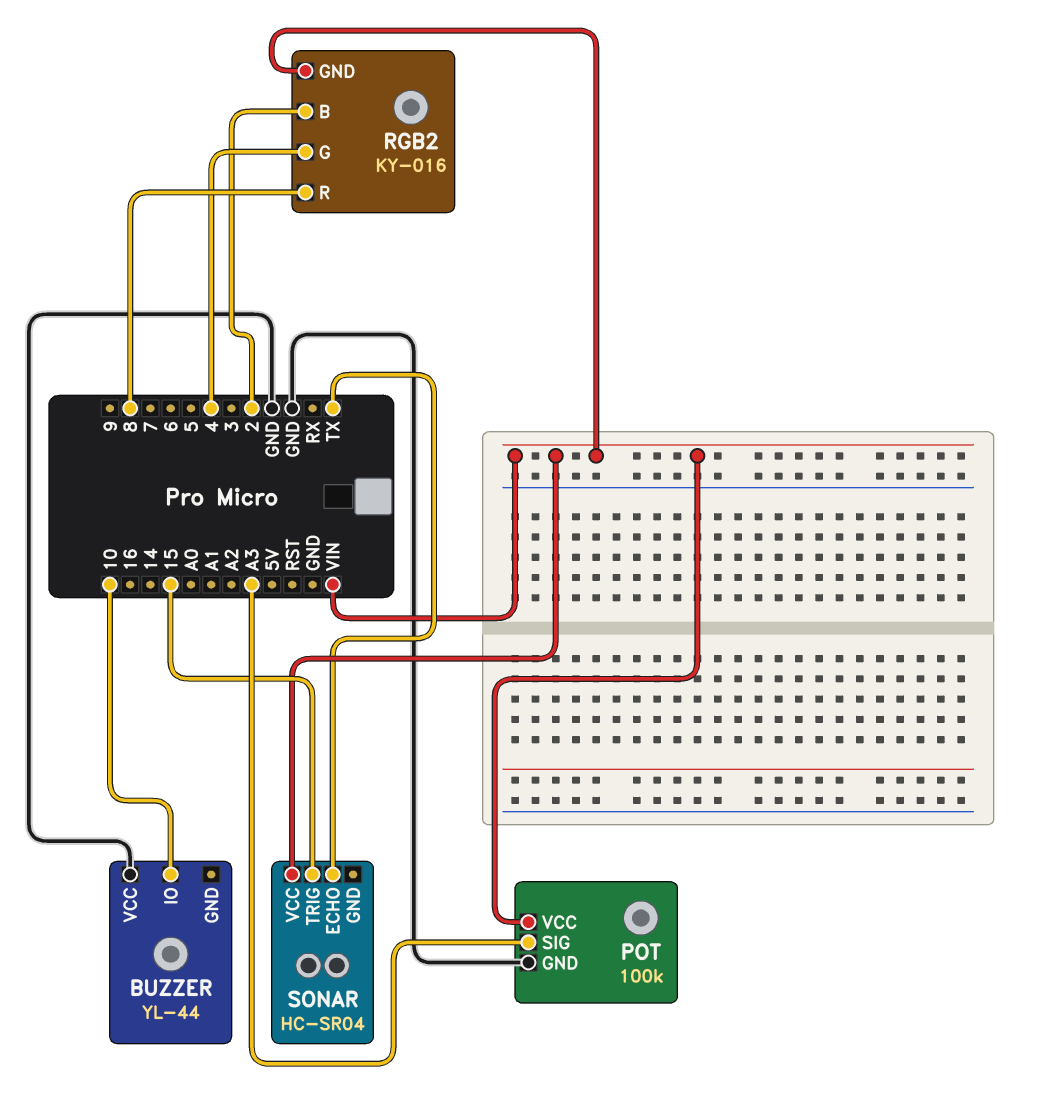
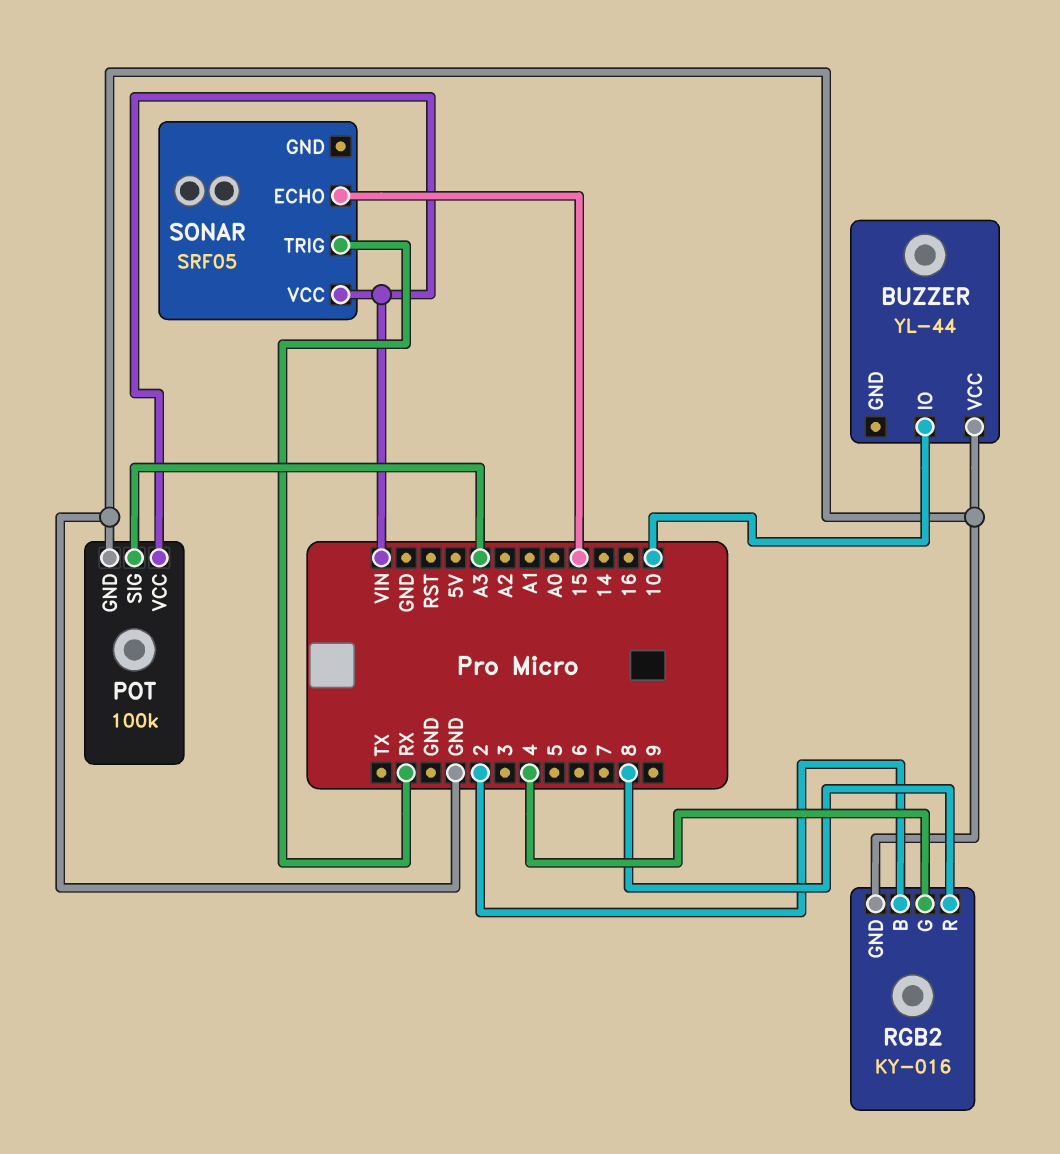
RGB2 pin GND: VIN -> GND
SONAR: HC-SR04 -> SRF05
SONAR pin ECHO: TX -> 15
SONAR pin TRIG: 15 -> RX

